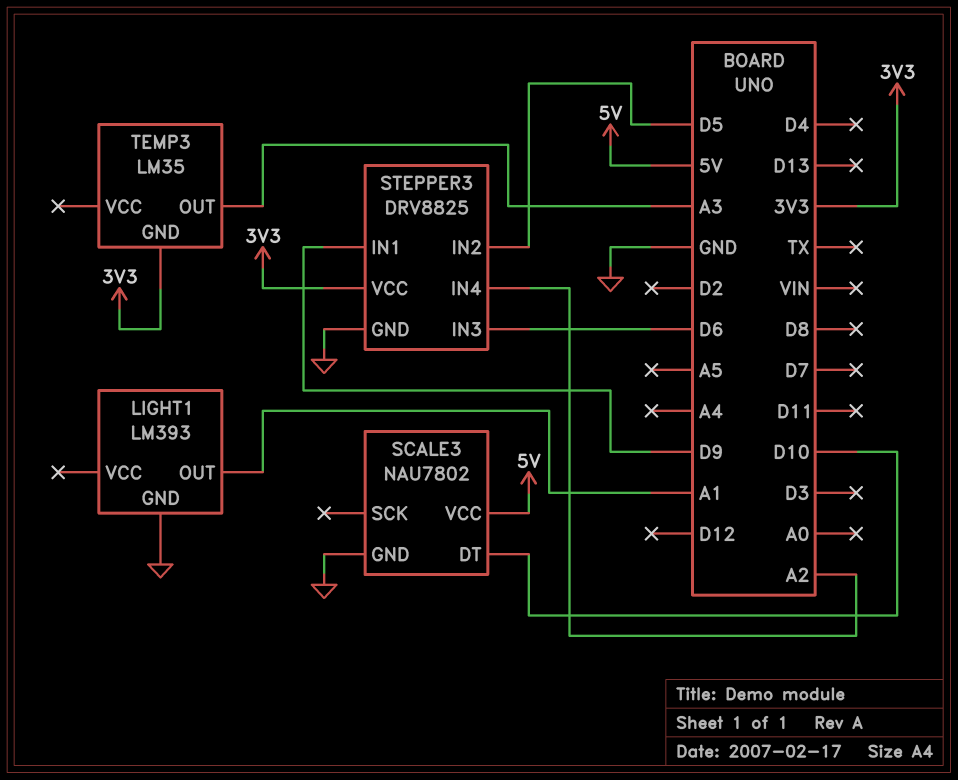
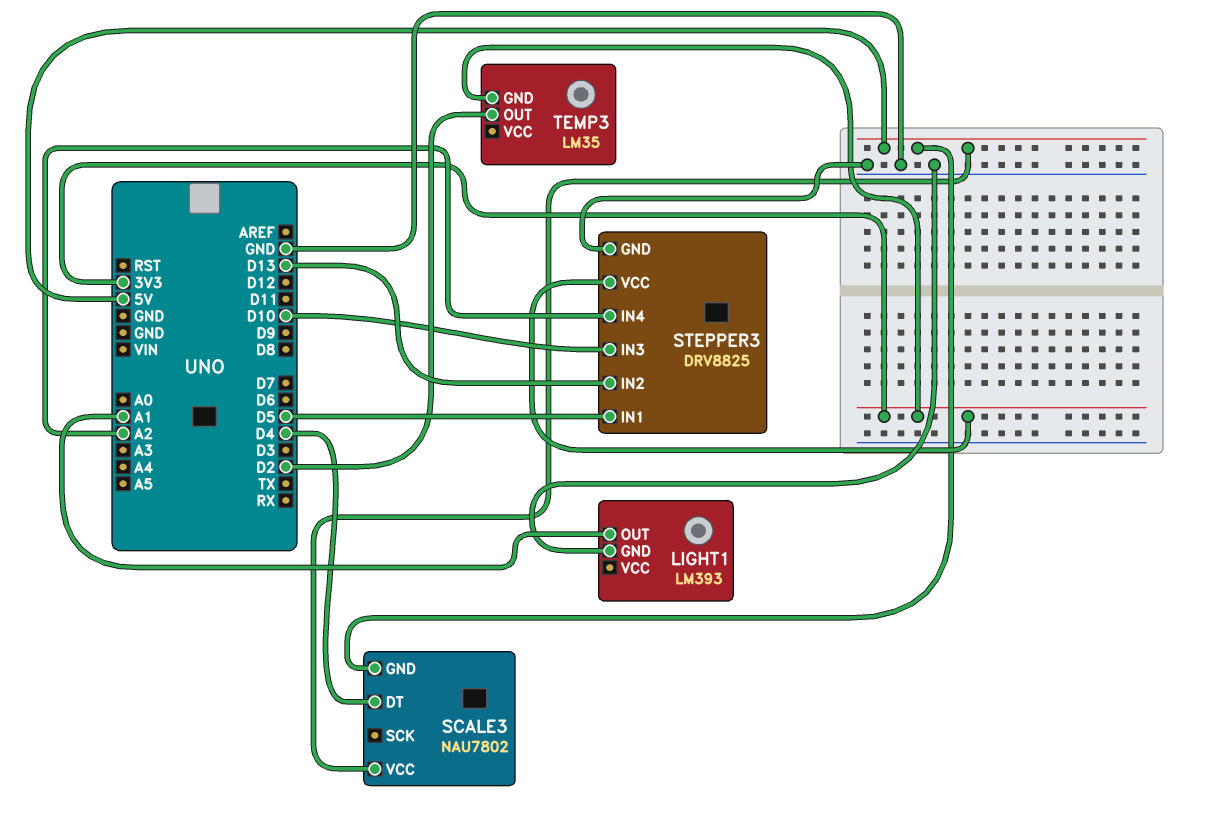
SCALE3 pin DT: D10 -> D4
SCALE3 pin GND: GND -> 5V
STEPPER3 pin IN1: D9 -> D5
STEPPER3 pin IN2: D5 -> D13
STEPPER3 pin IN3: D6 -> D10
TEMP3 pin OUT: A3 -> D2

